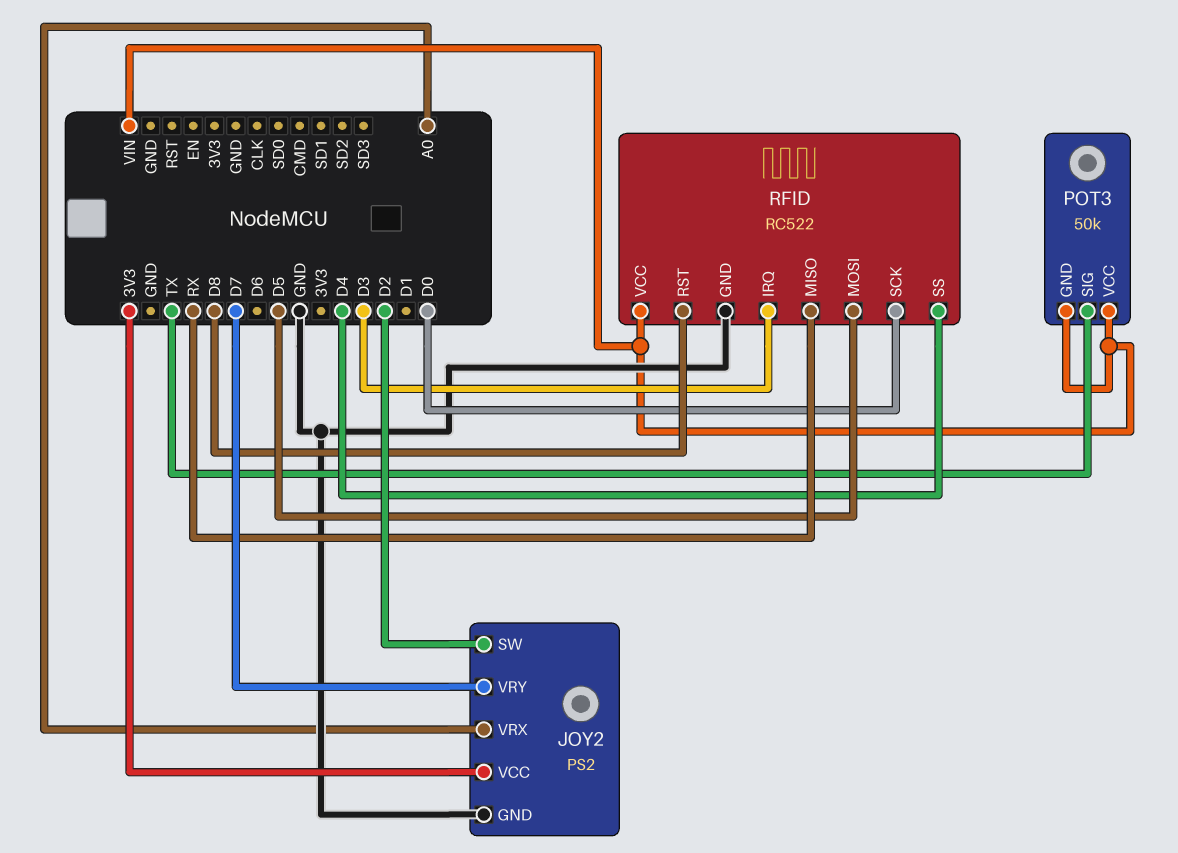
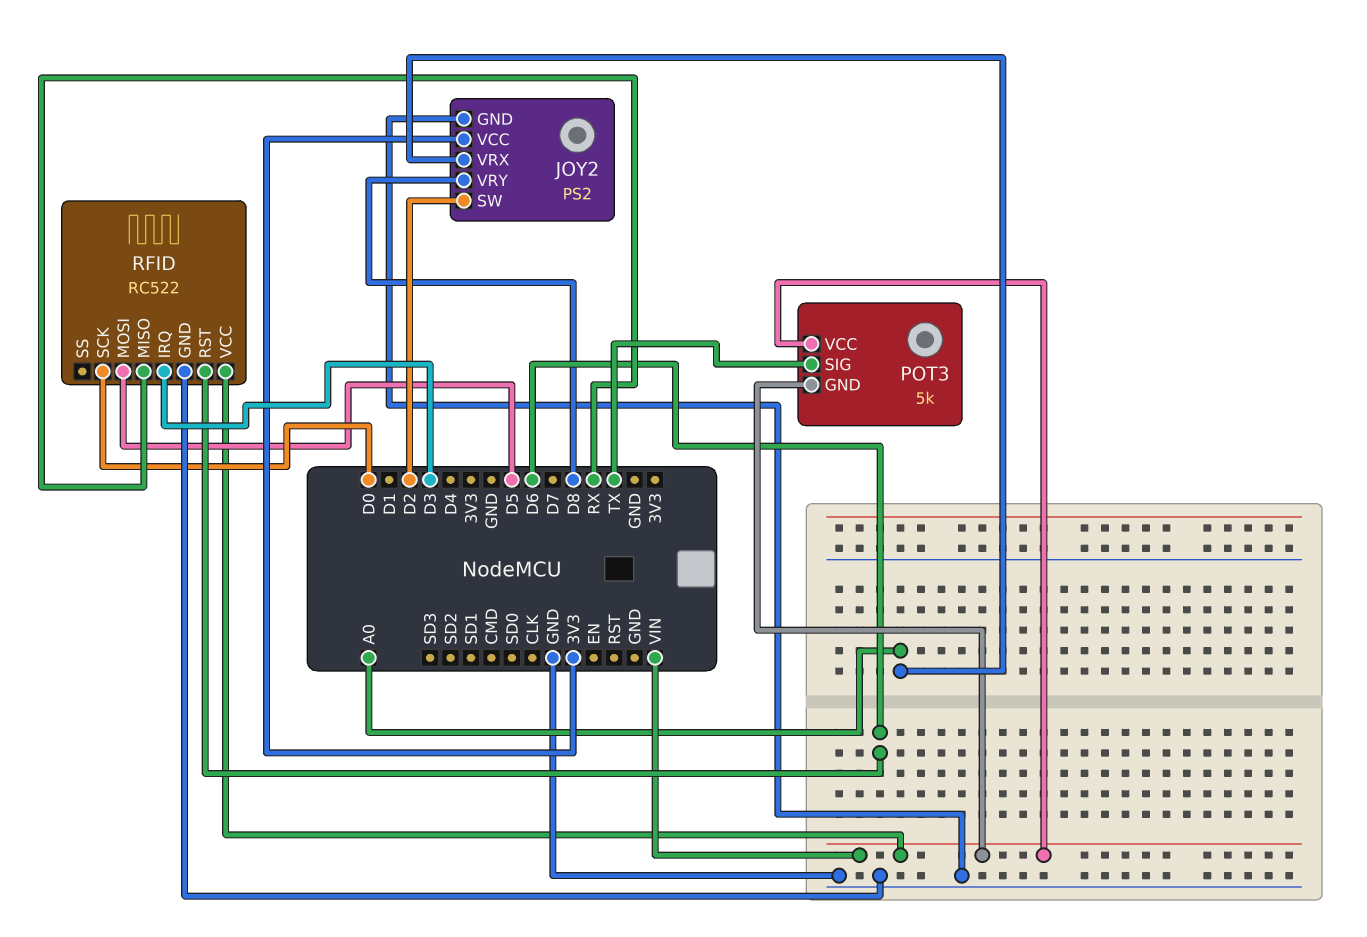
JOY2 pin VRY: D7 -> D8
POT3: 50k -> 5k
RFID pin RST: D8 -> D6
RFID pin SS: D4 -> none

